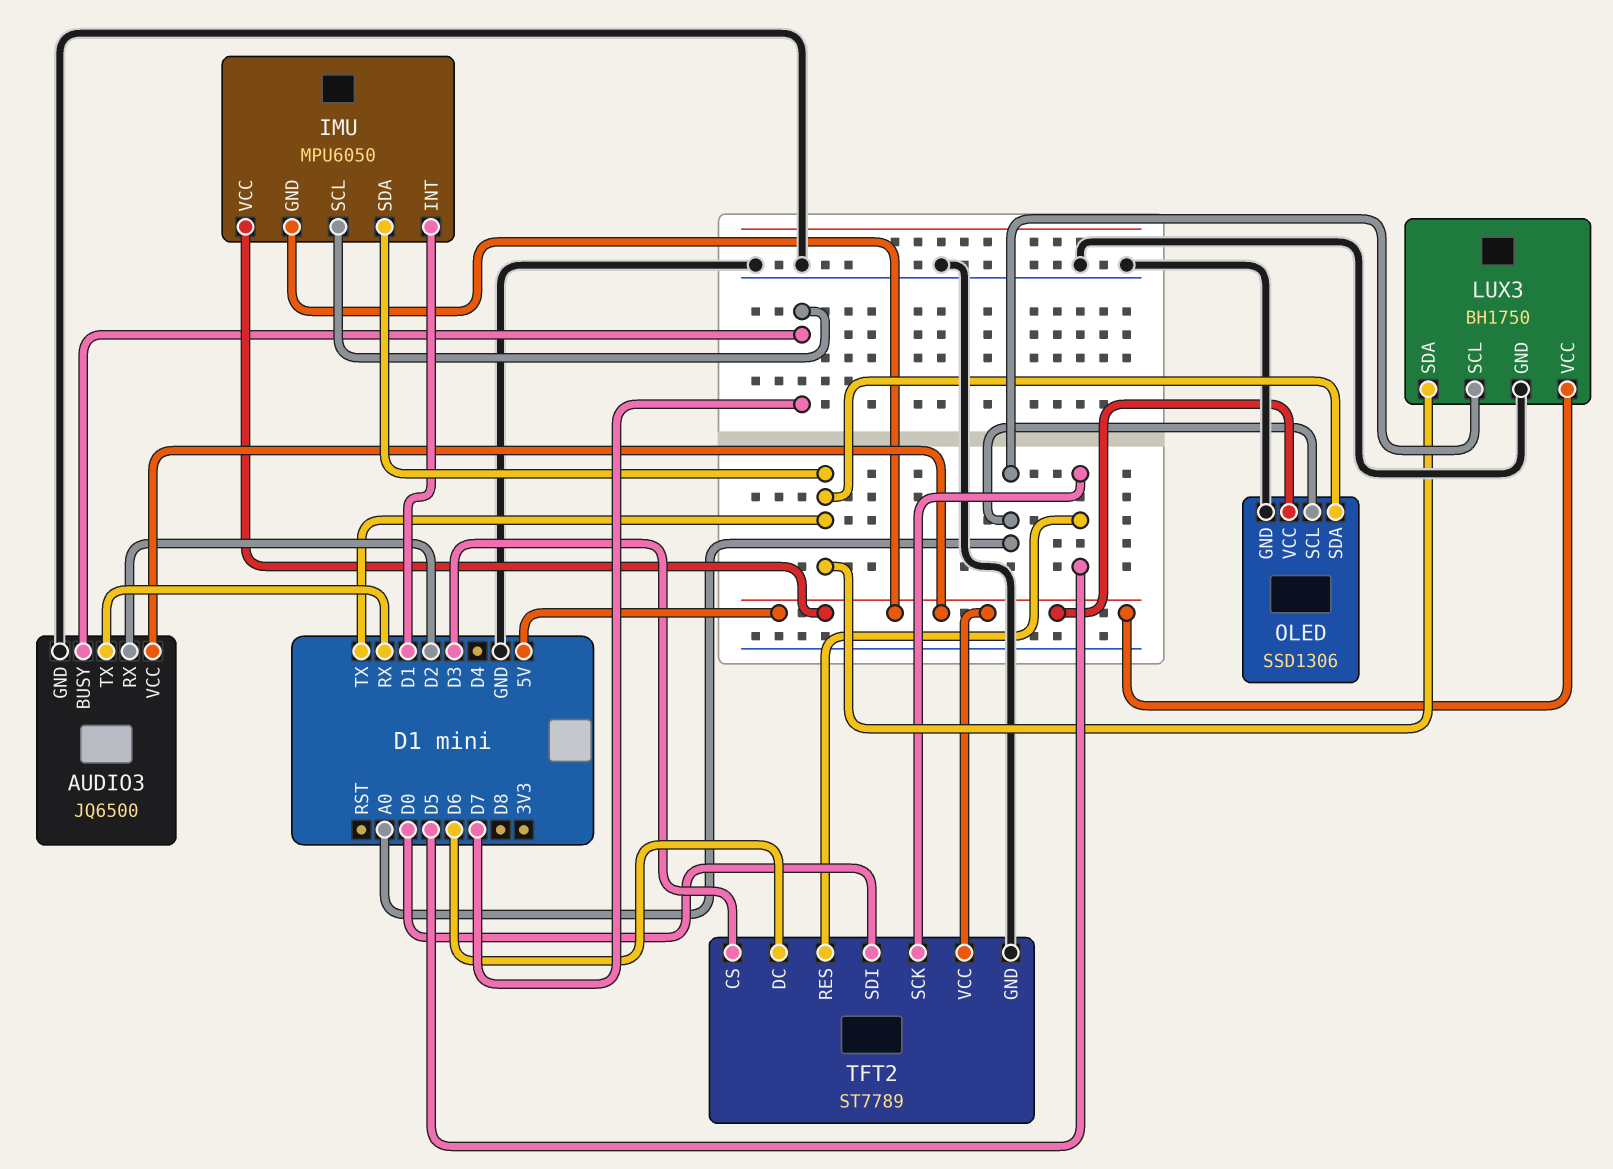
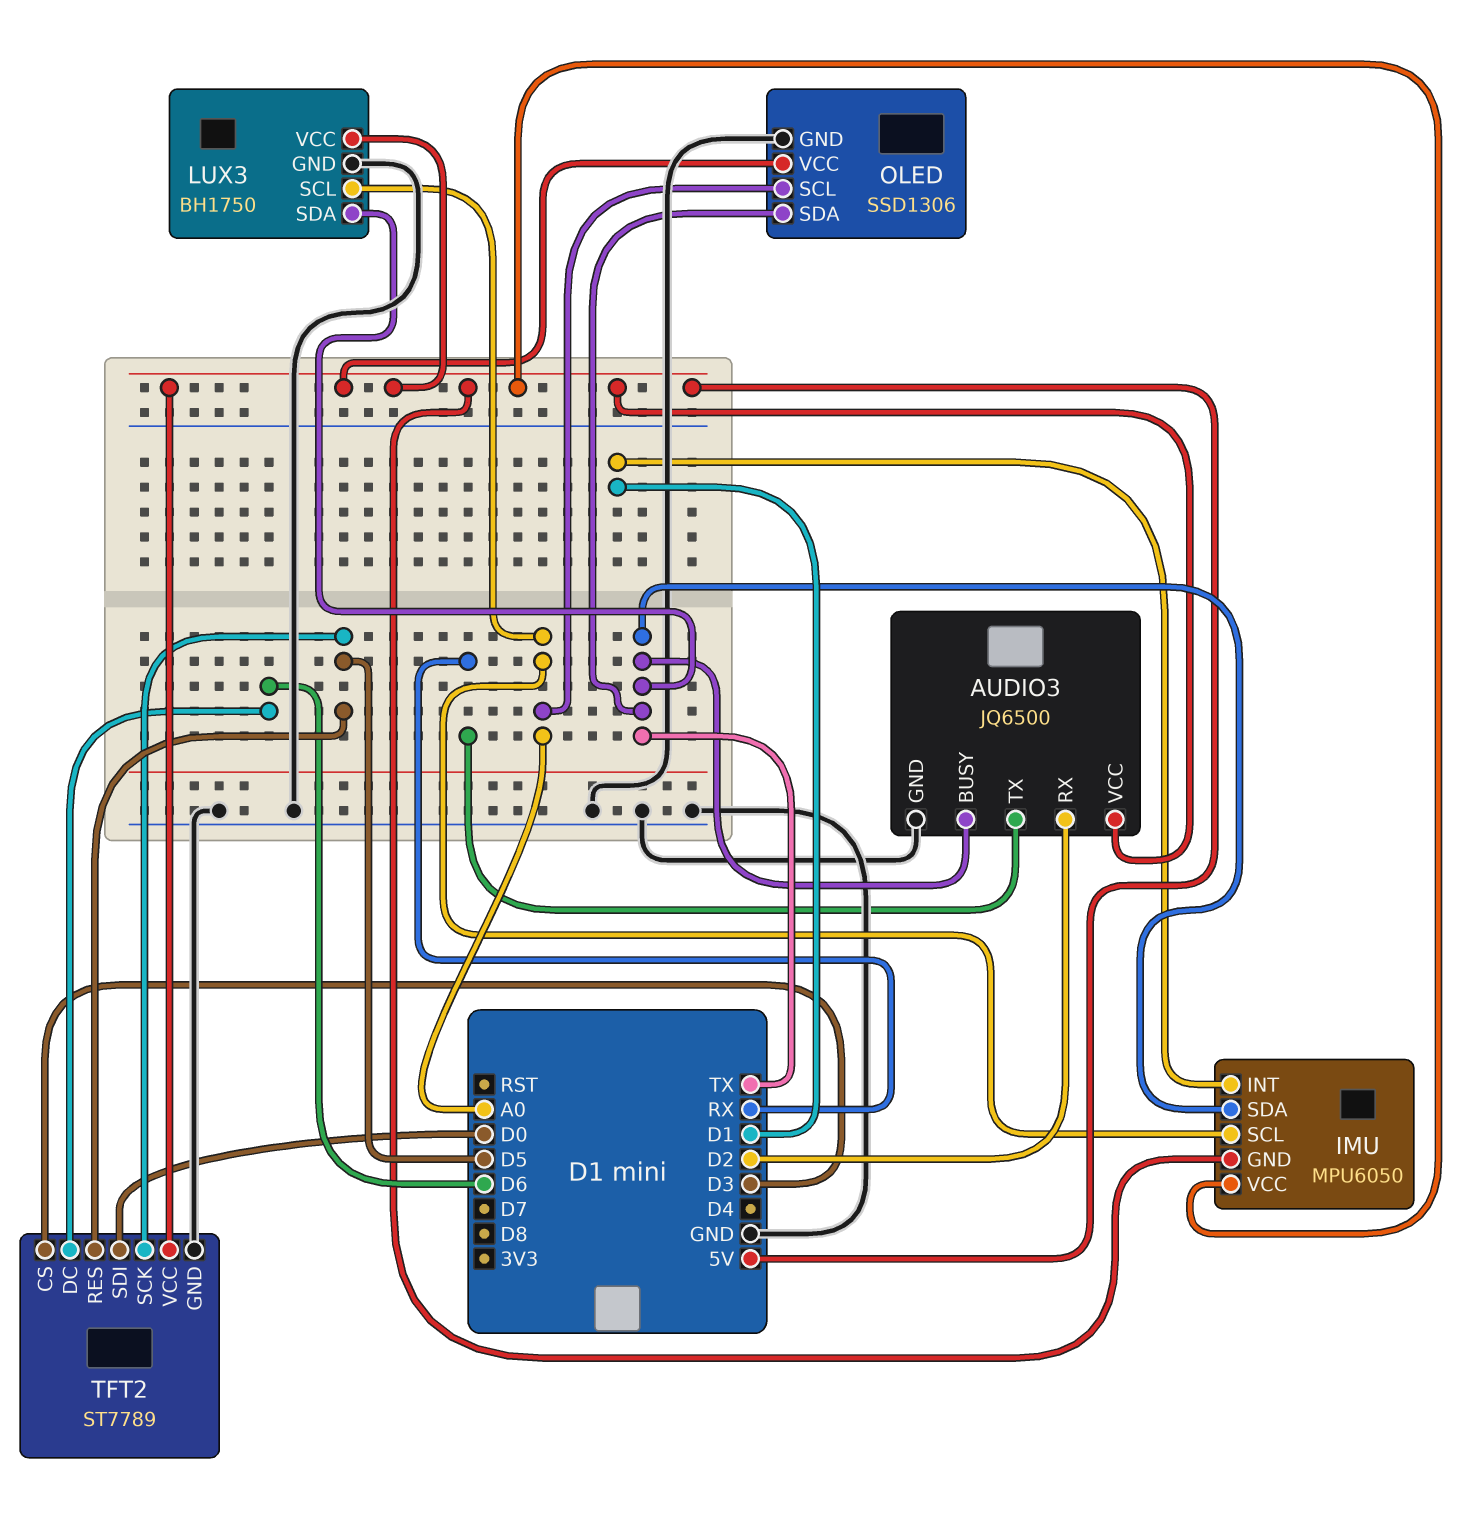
AUDIO3 pin BUSY: D7 -> TX
IMU pin SCL: D7 -> A0

